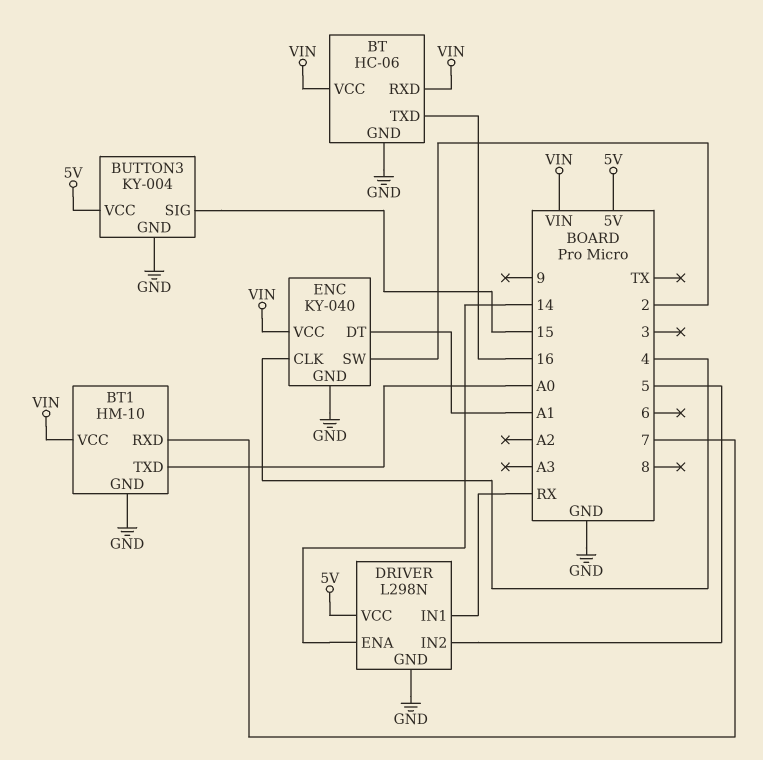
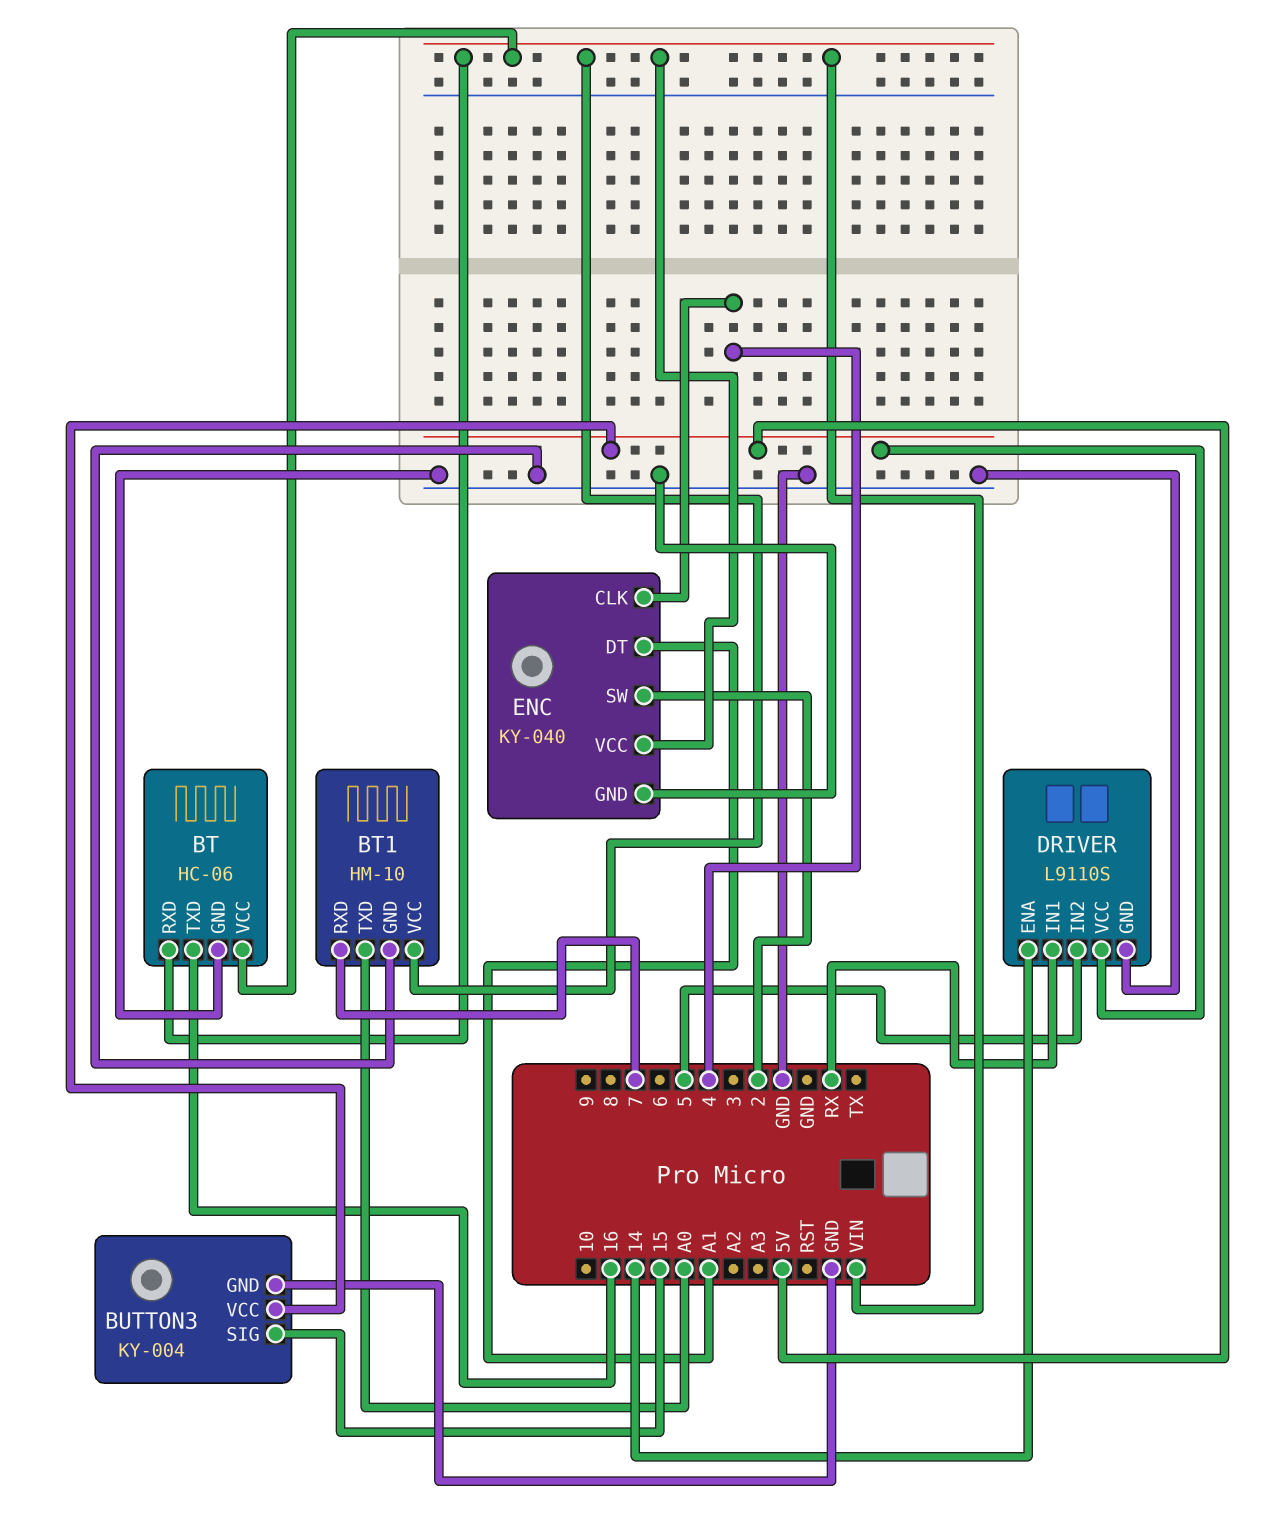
DRIVER: L298N -> L9110S

